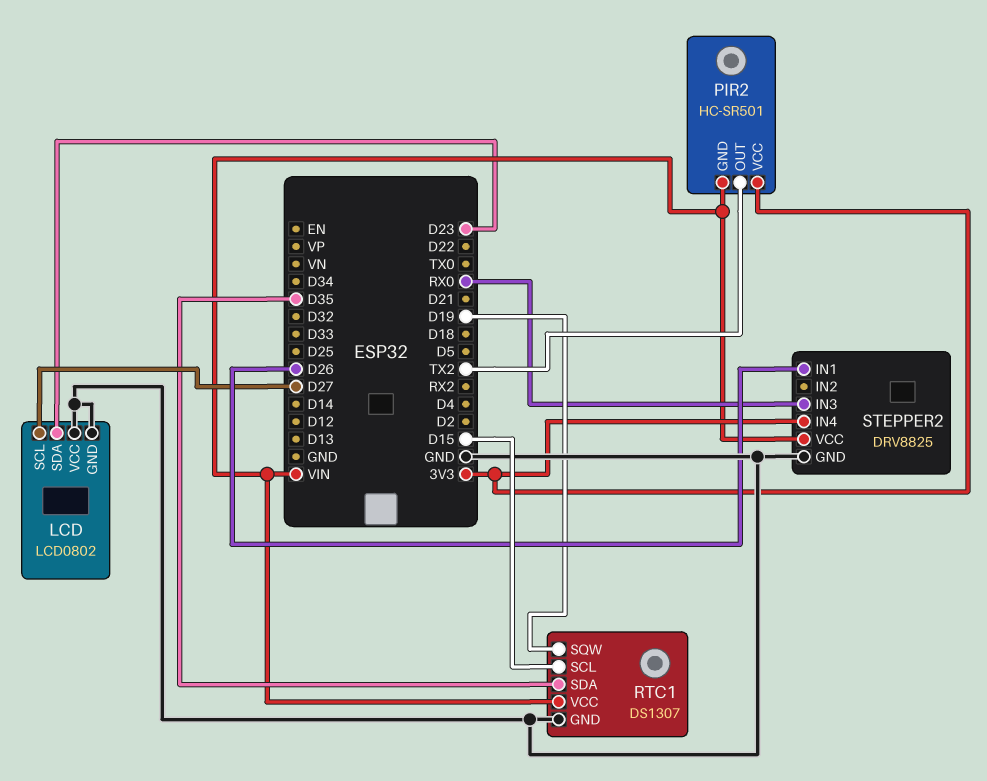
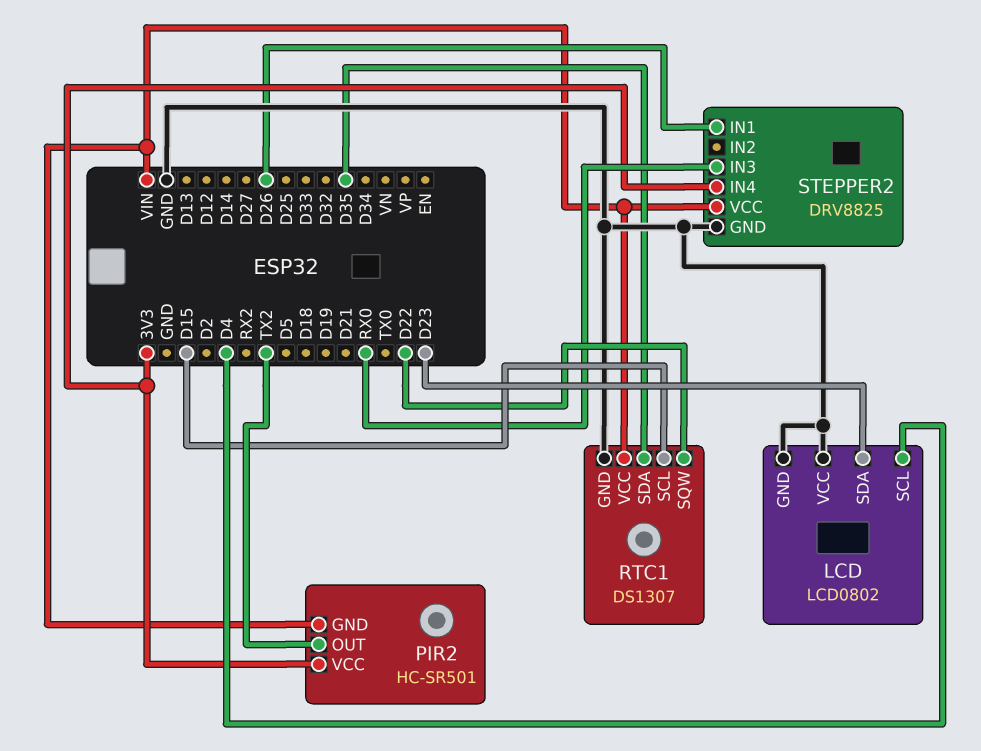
LCD pin SCL: D27 -> D4
RTC1 pin SQW: D19 -> D22

